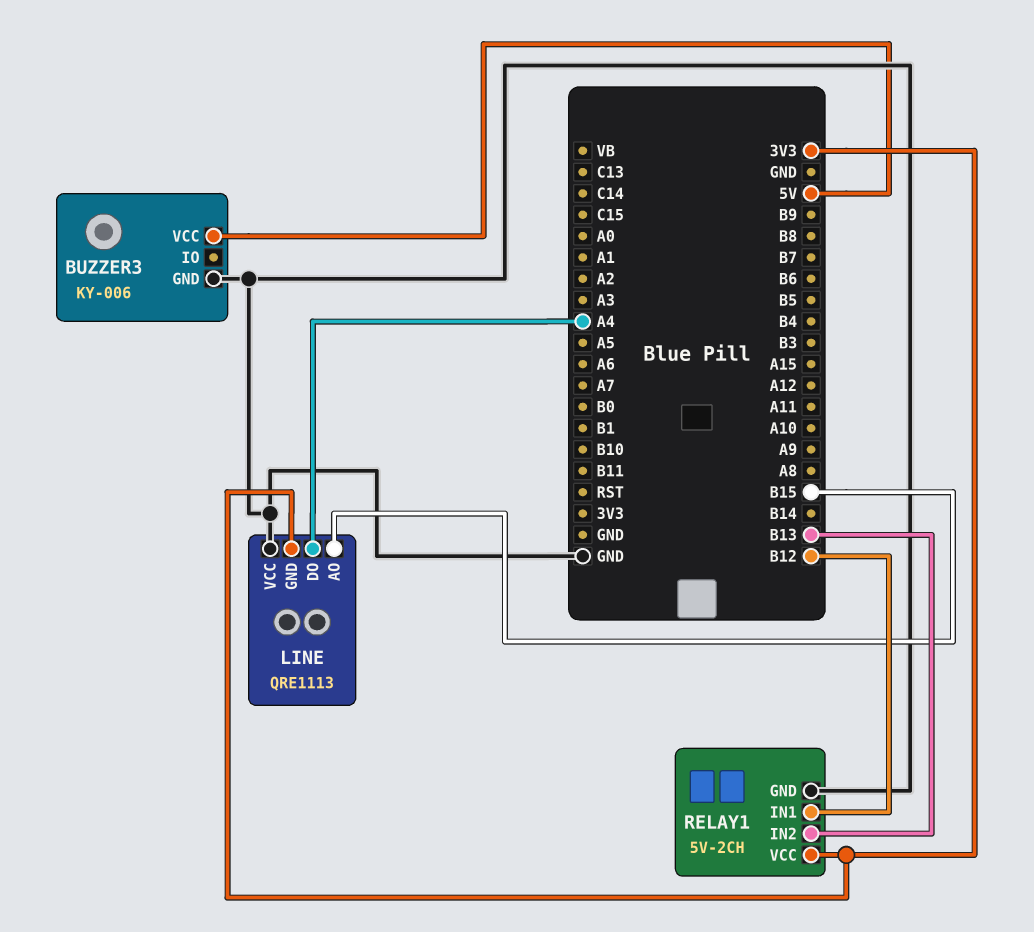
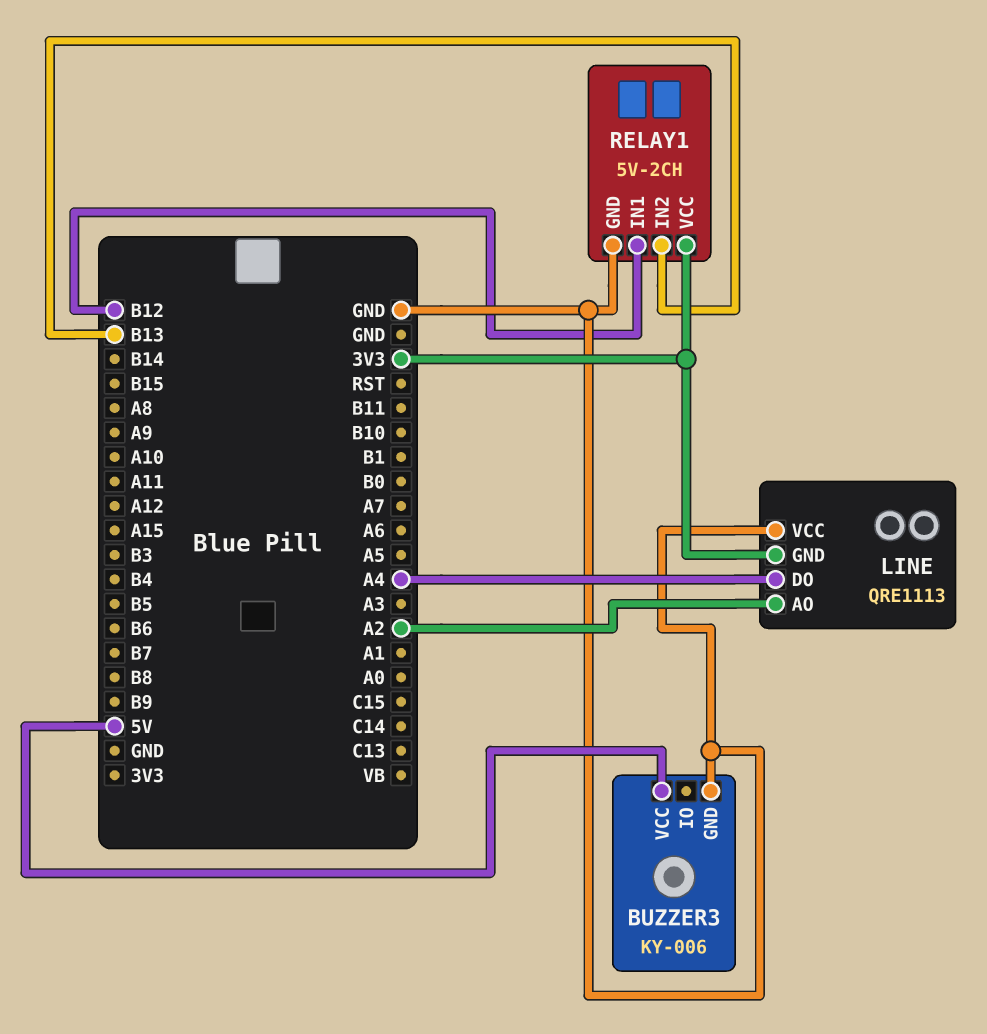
LINE pin AO: B15 -> A2

